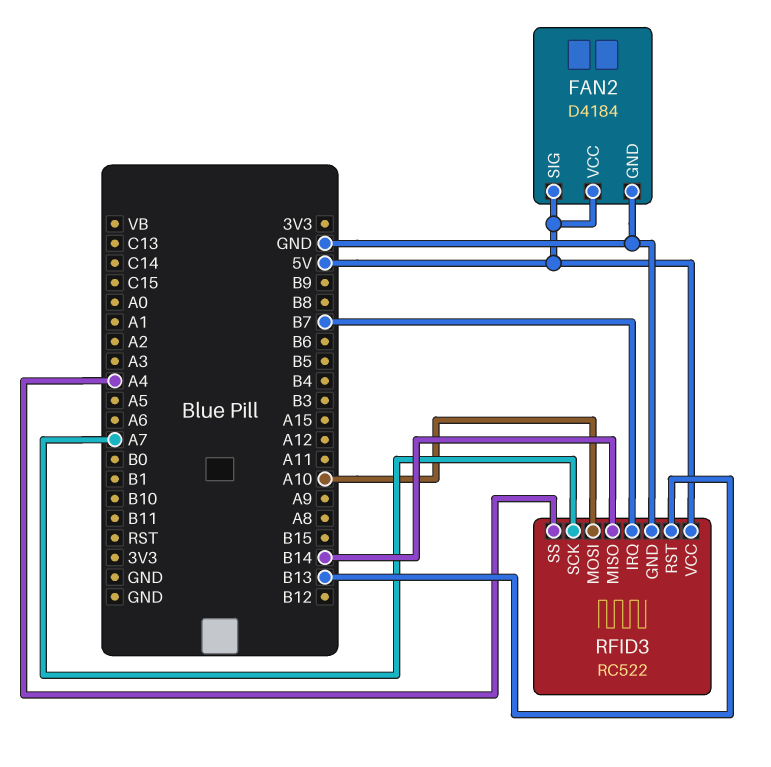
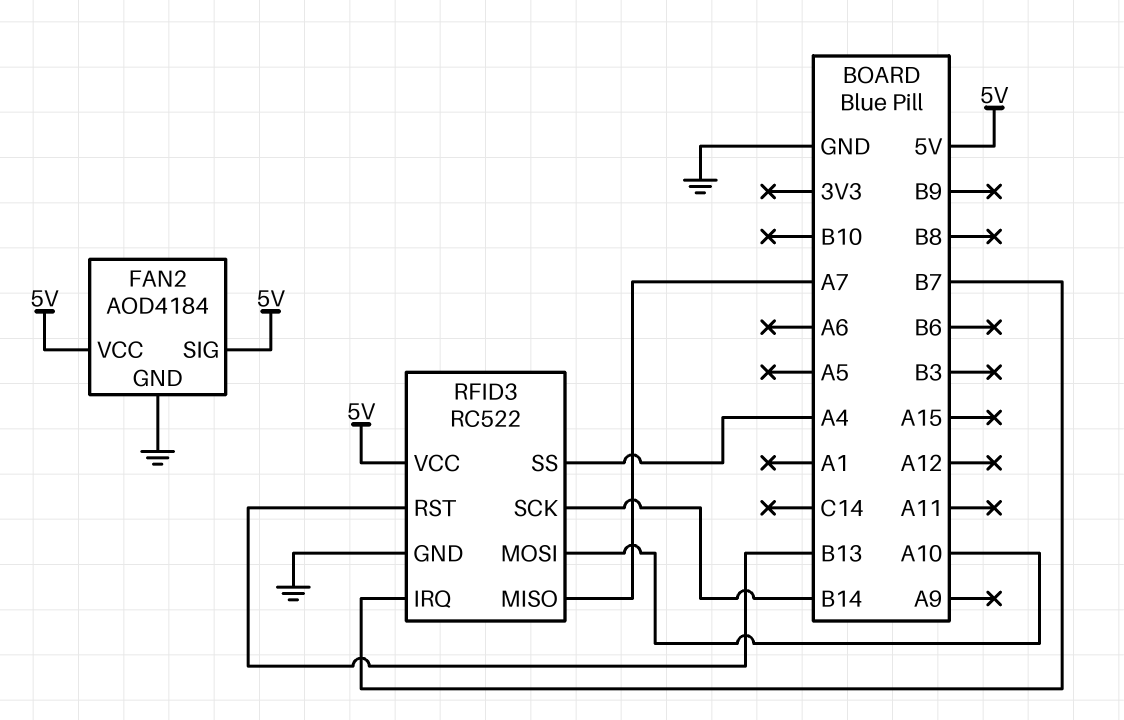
FAN2: D4184 -> AOD4184
RFID3 pin MISO: B14 -> A7
RFID3 pin SCK: A7 -> B14

